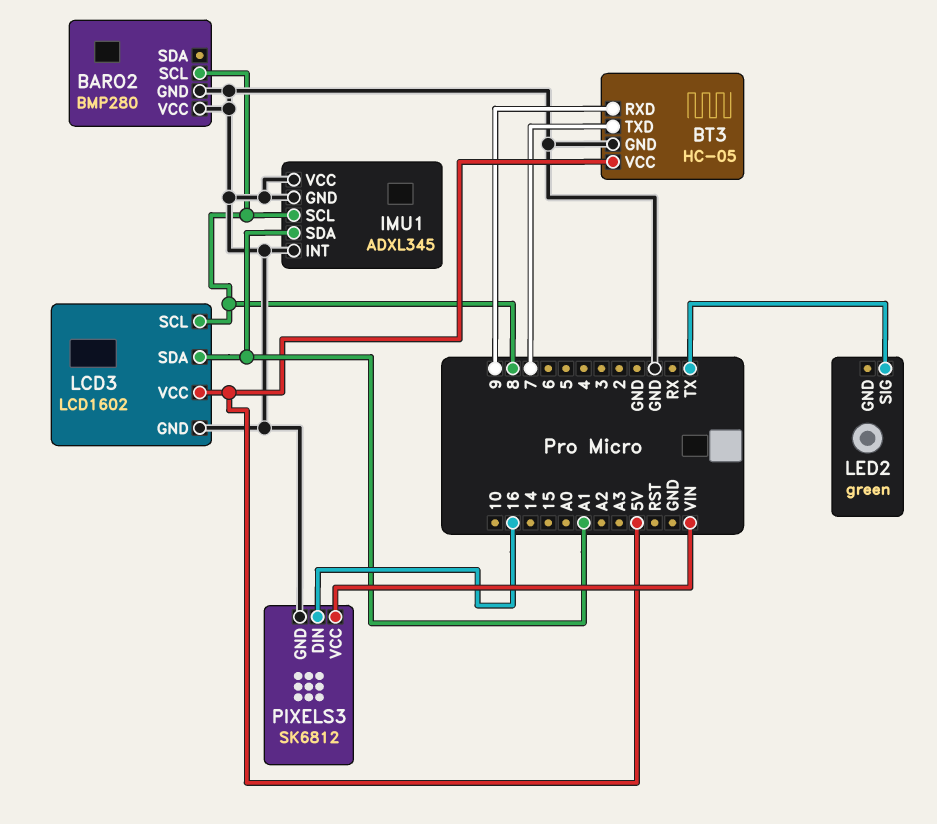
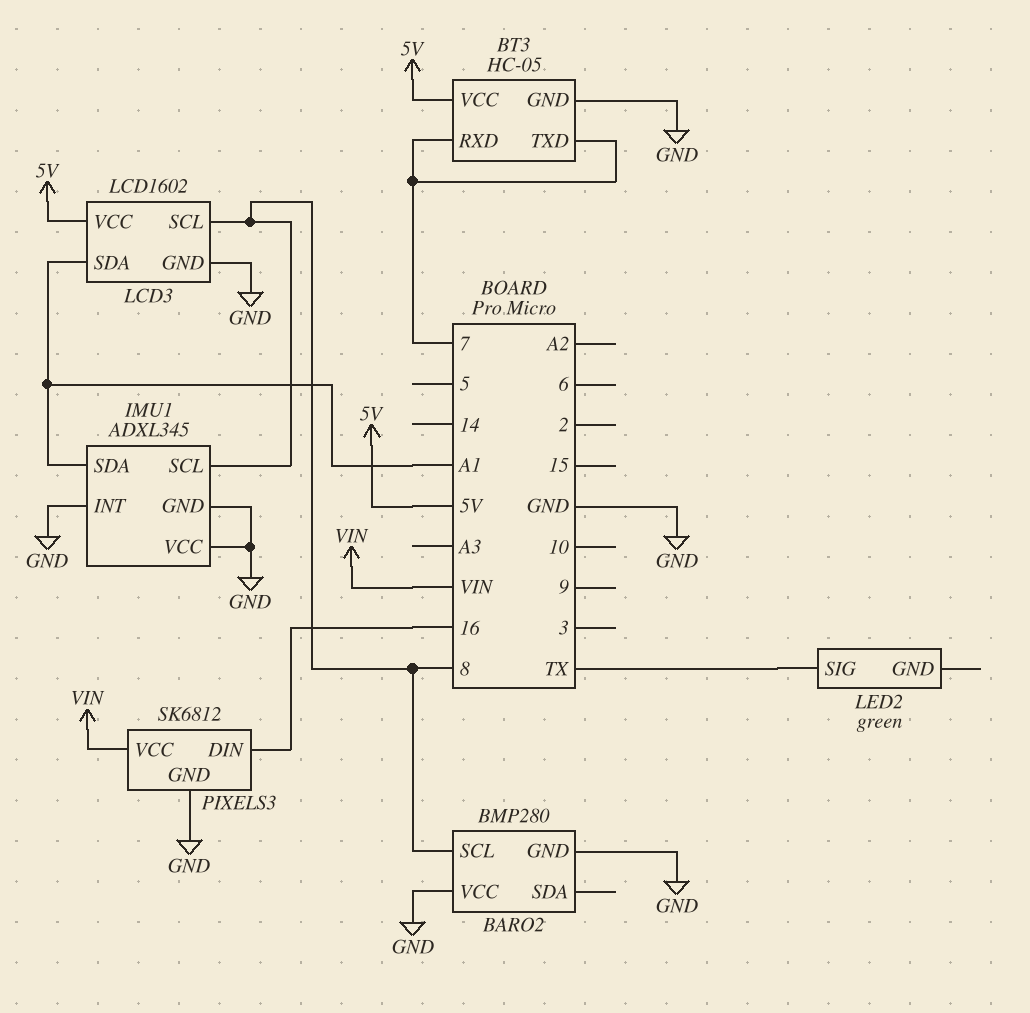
BT3 pin RXD: 9 -> 7

